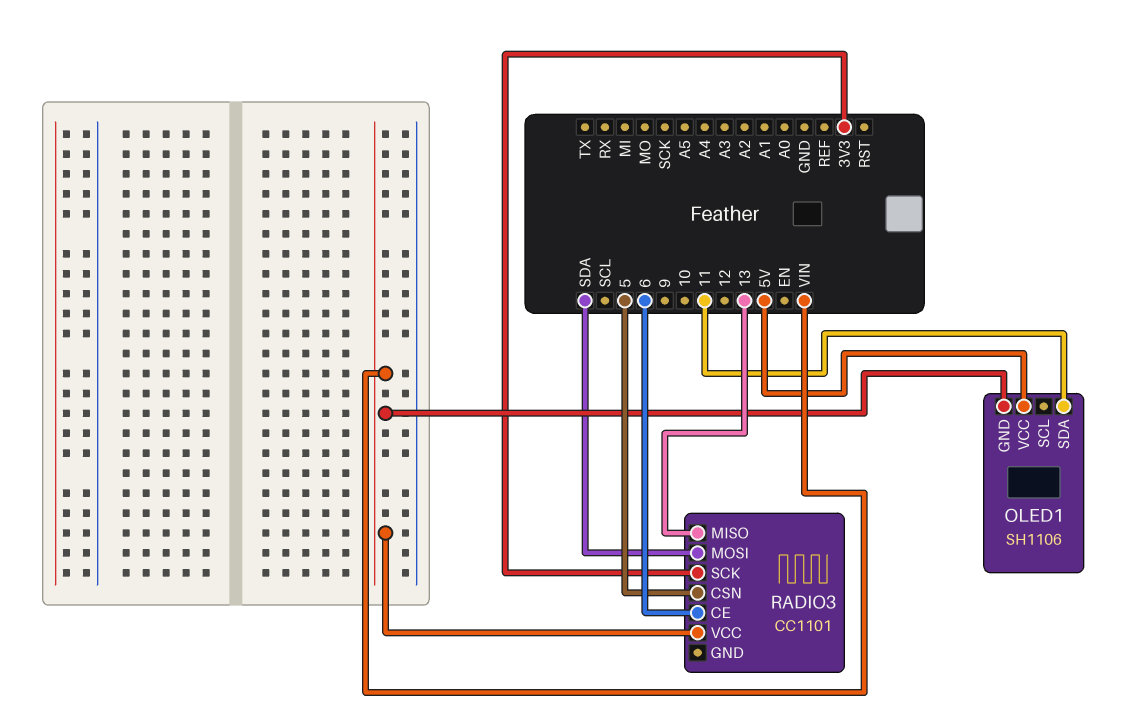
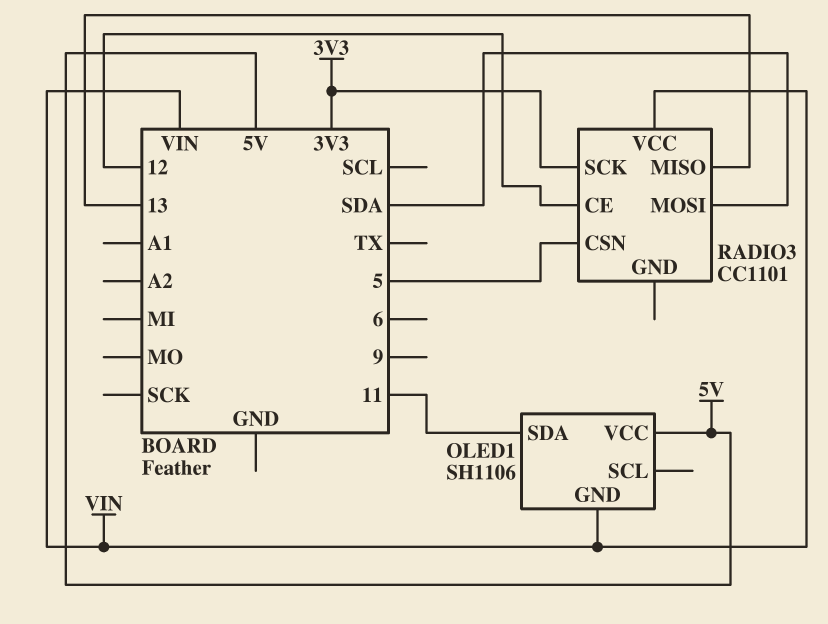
RADIO3 pin CE: 6 -> 12

